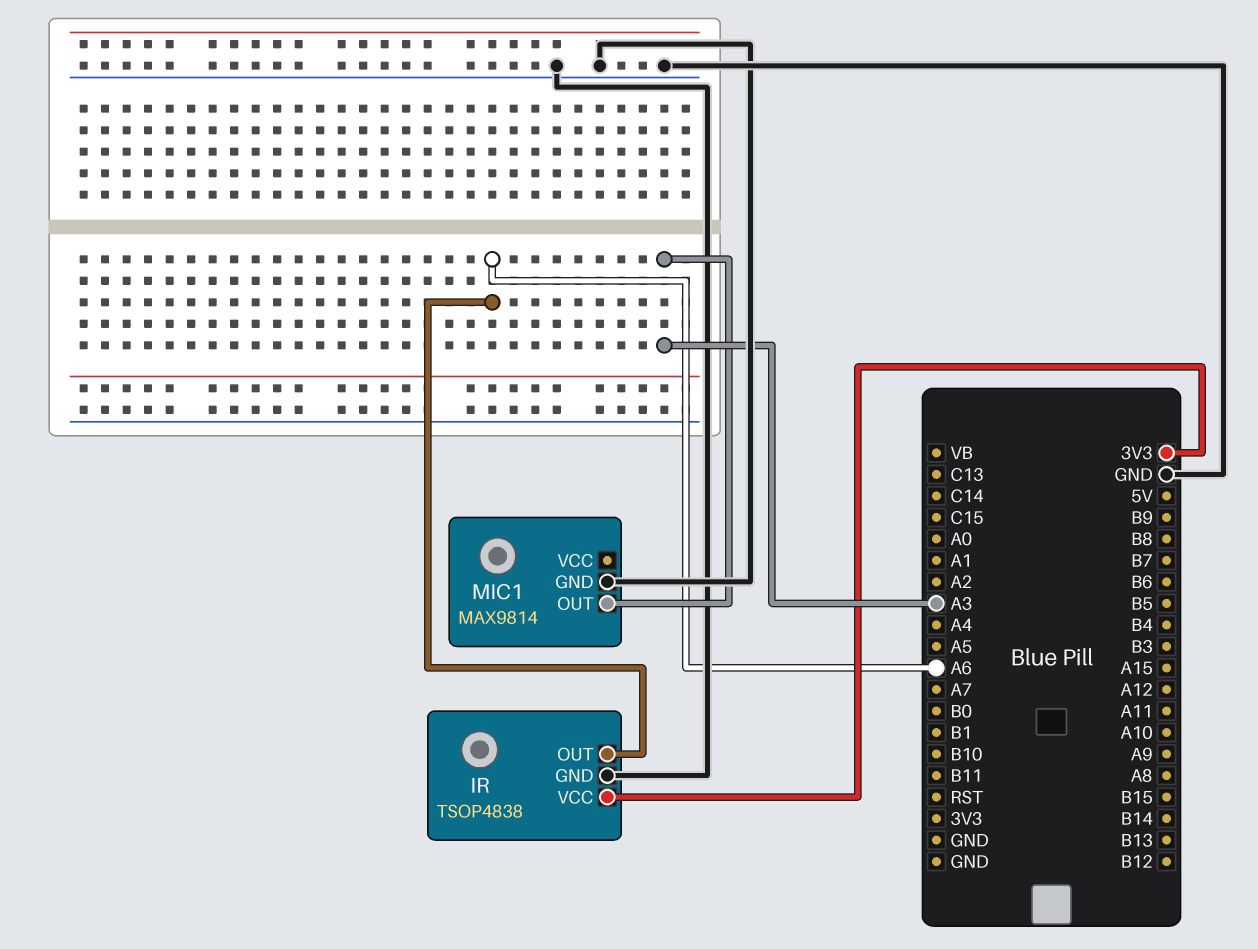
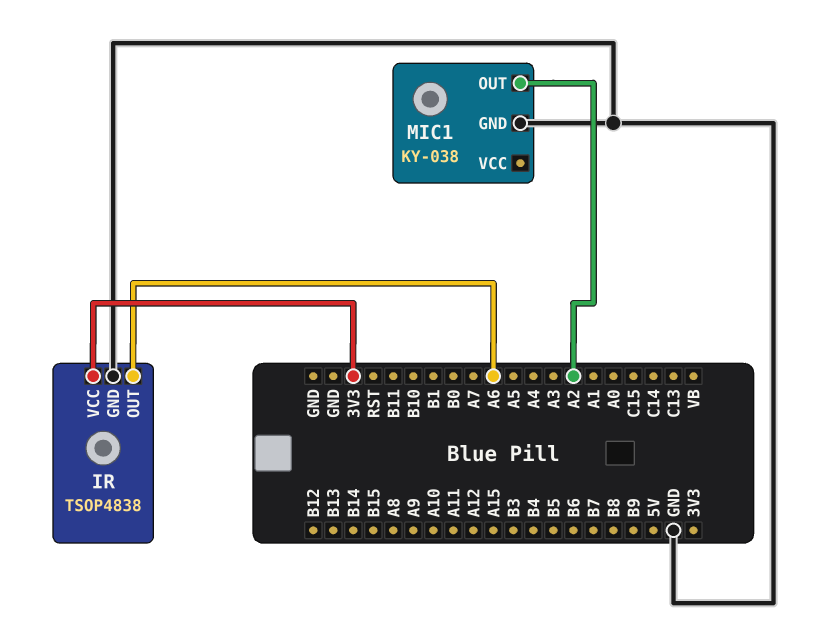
MIC1: MAX9814 -> KY-038
MIC1 pin OUT: A3 -> A2

